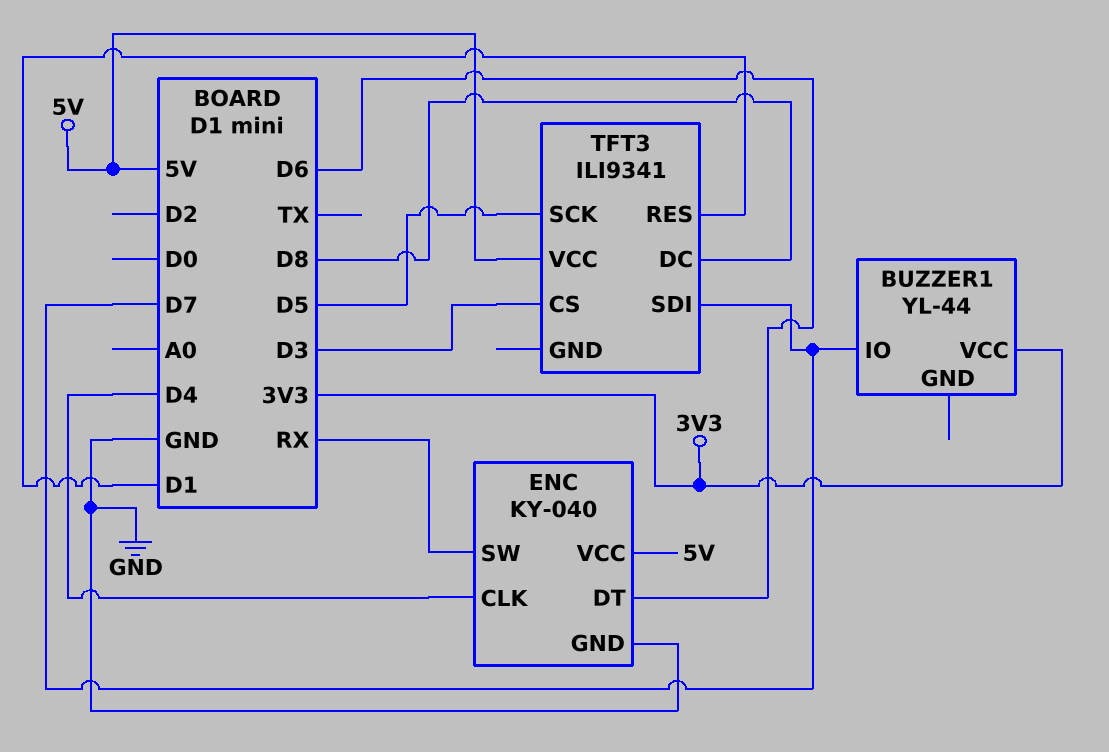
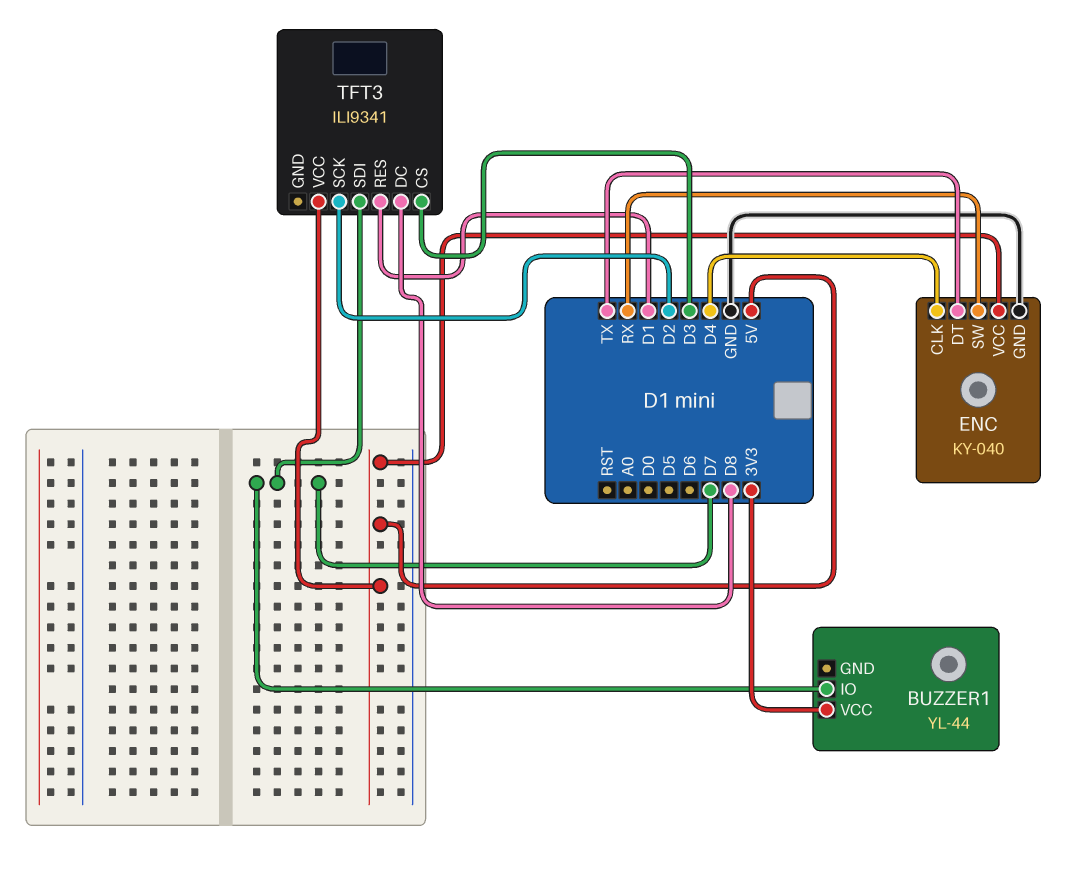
ENC pin DT: D6 -> TX
TFT3 pin SCK: D5 -> D2

